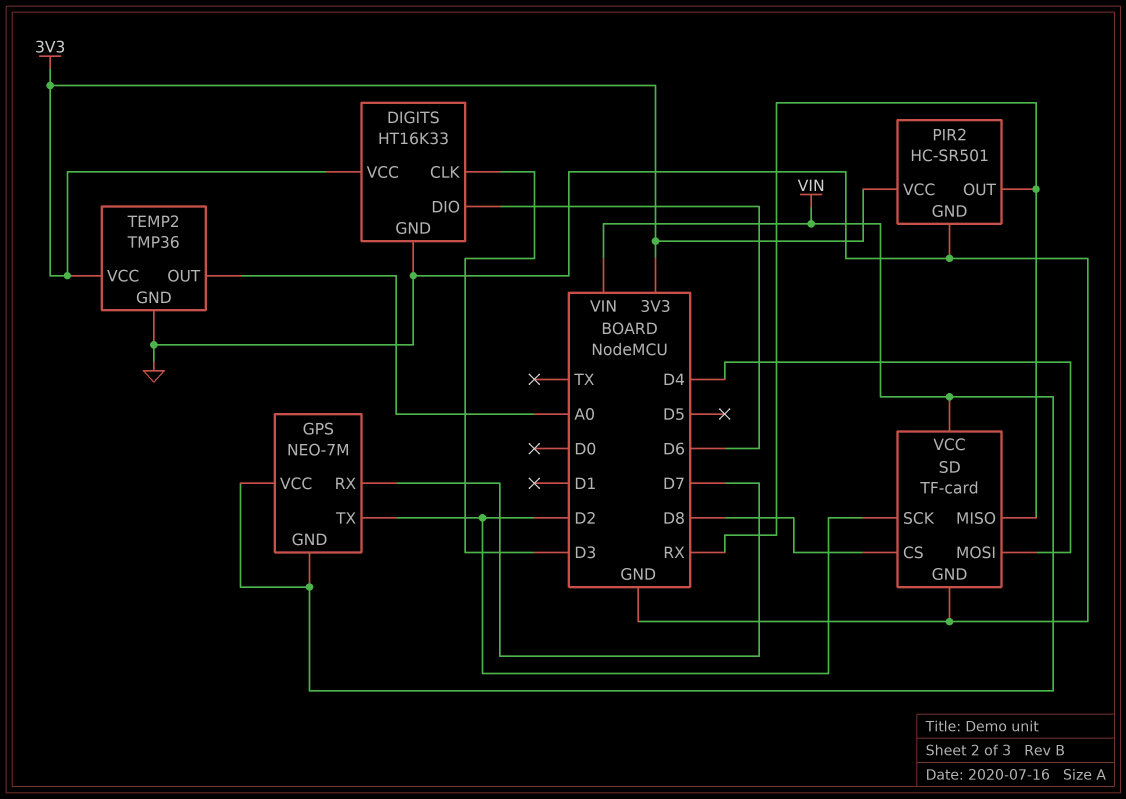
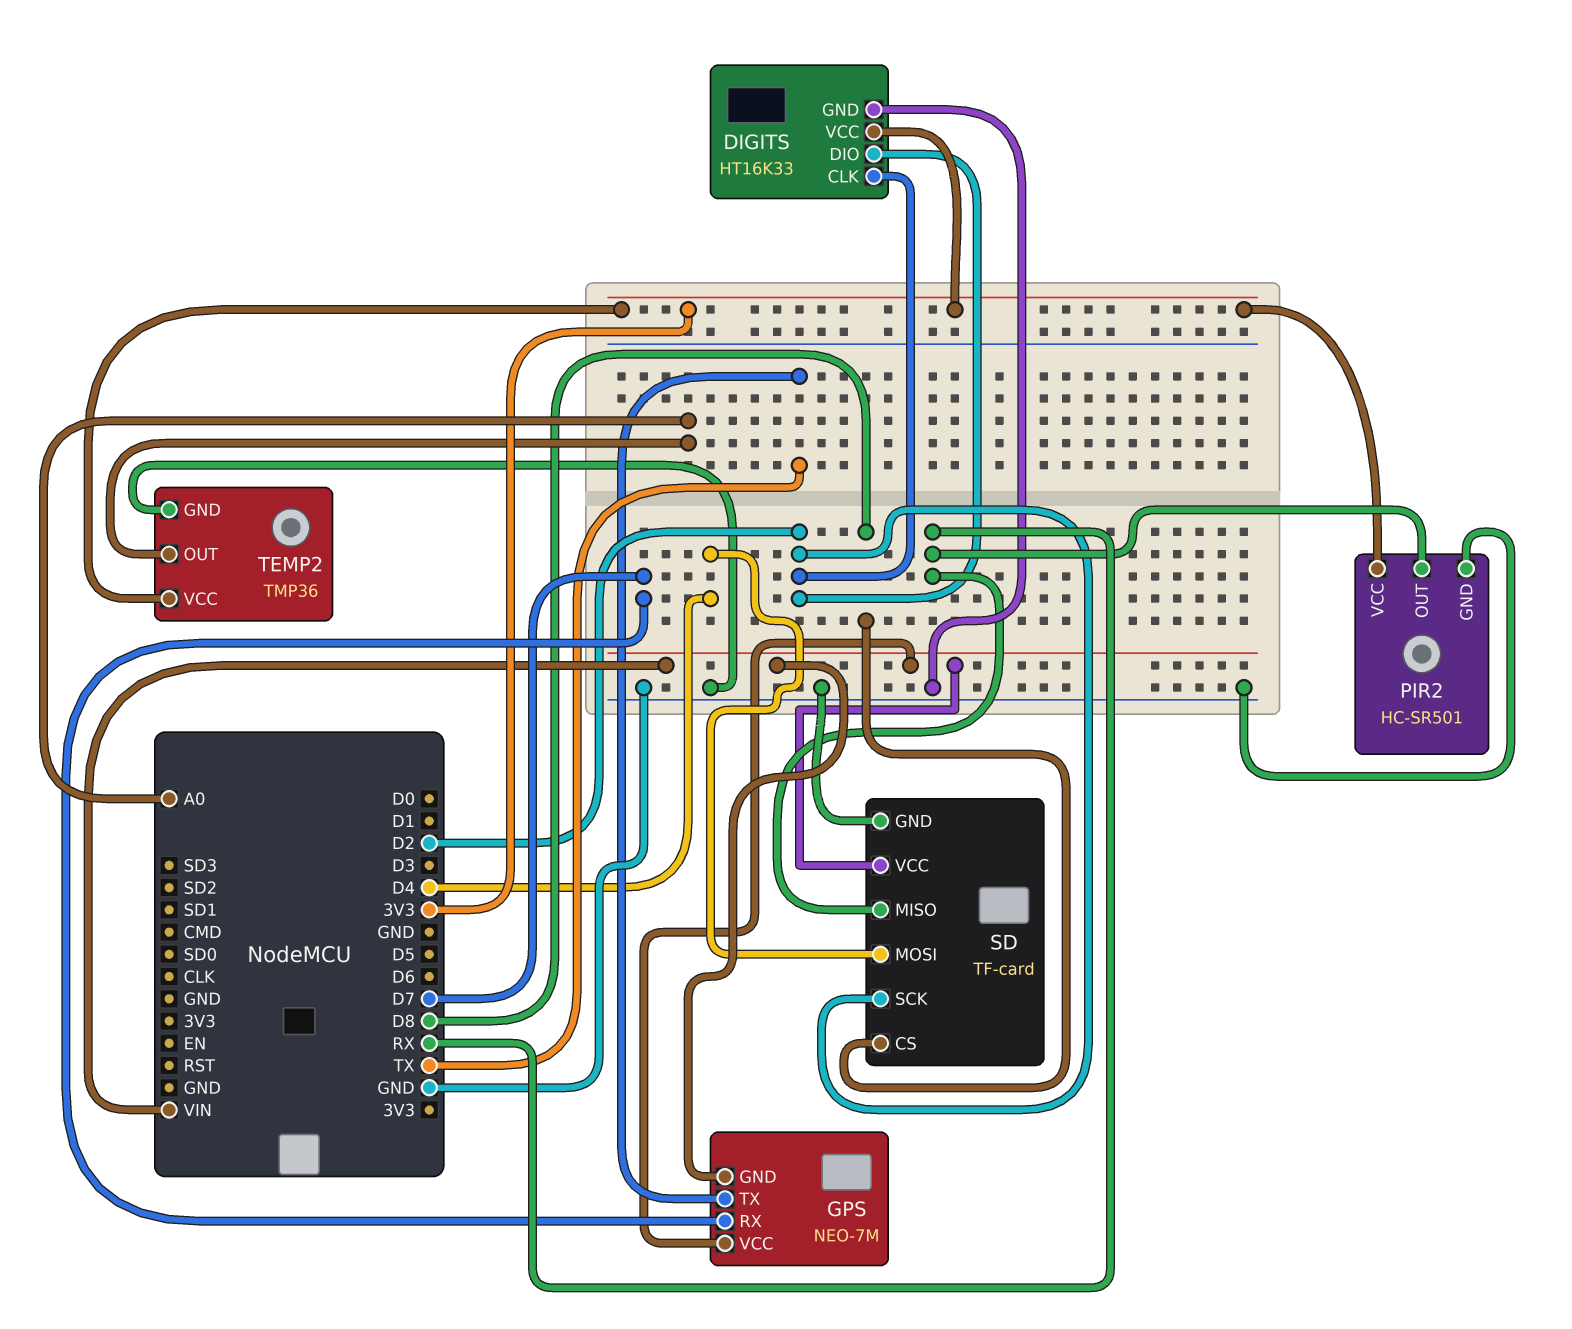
DIGITS pin CLK: D3 -> D2
DIGITS pin DIO: D6 -> D2
GPS pin TX: D2 -> TX

